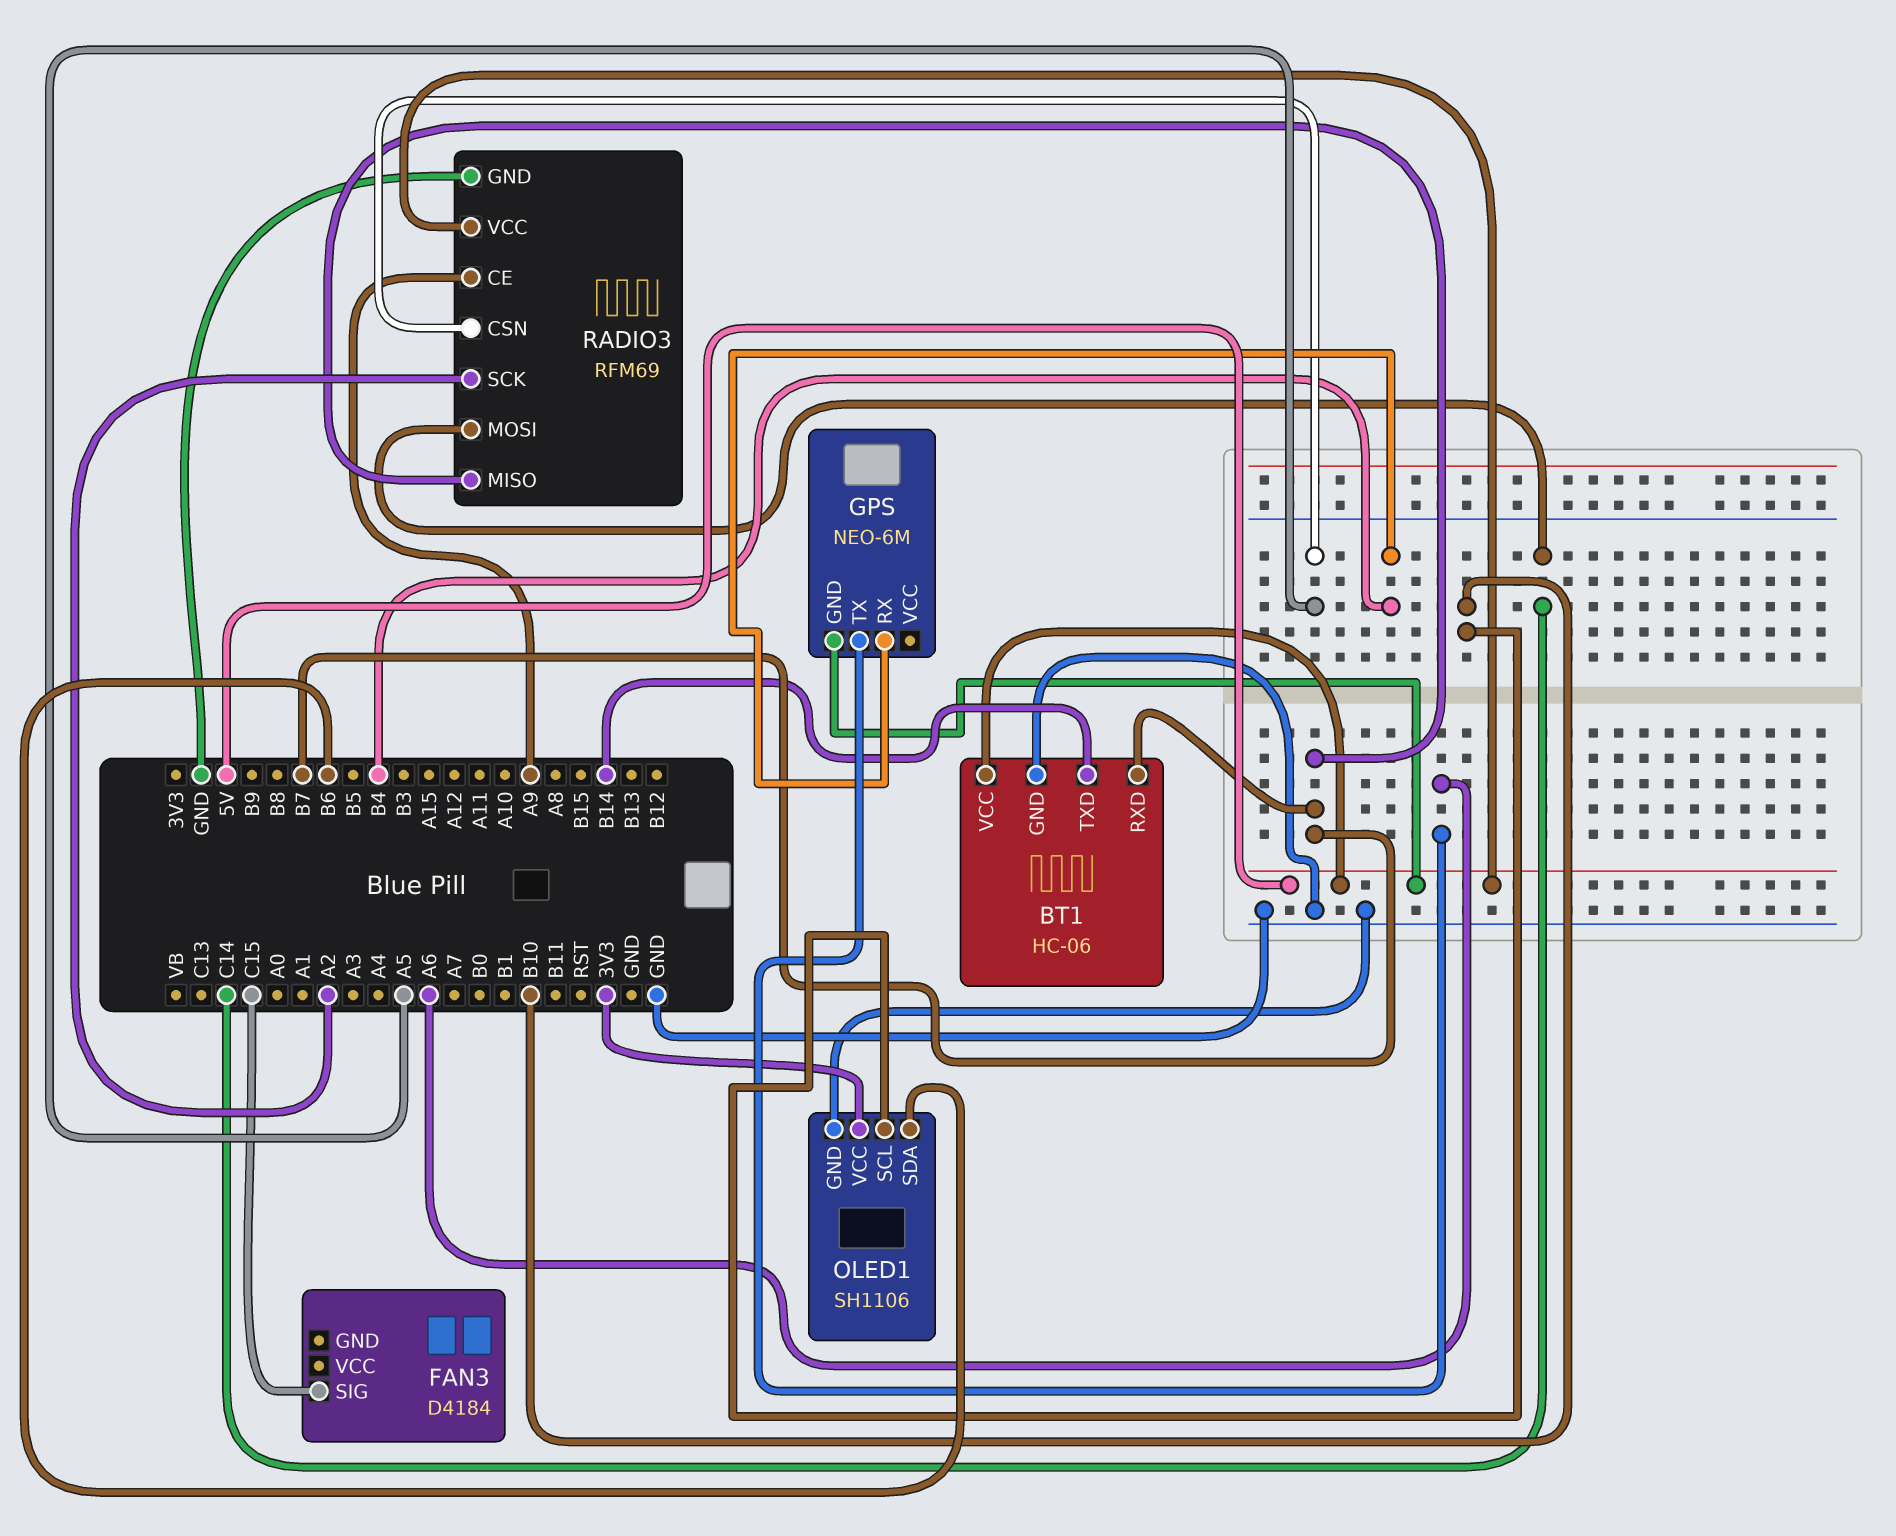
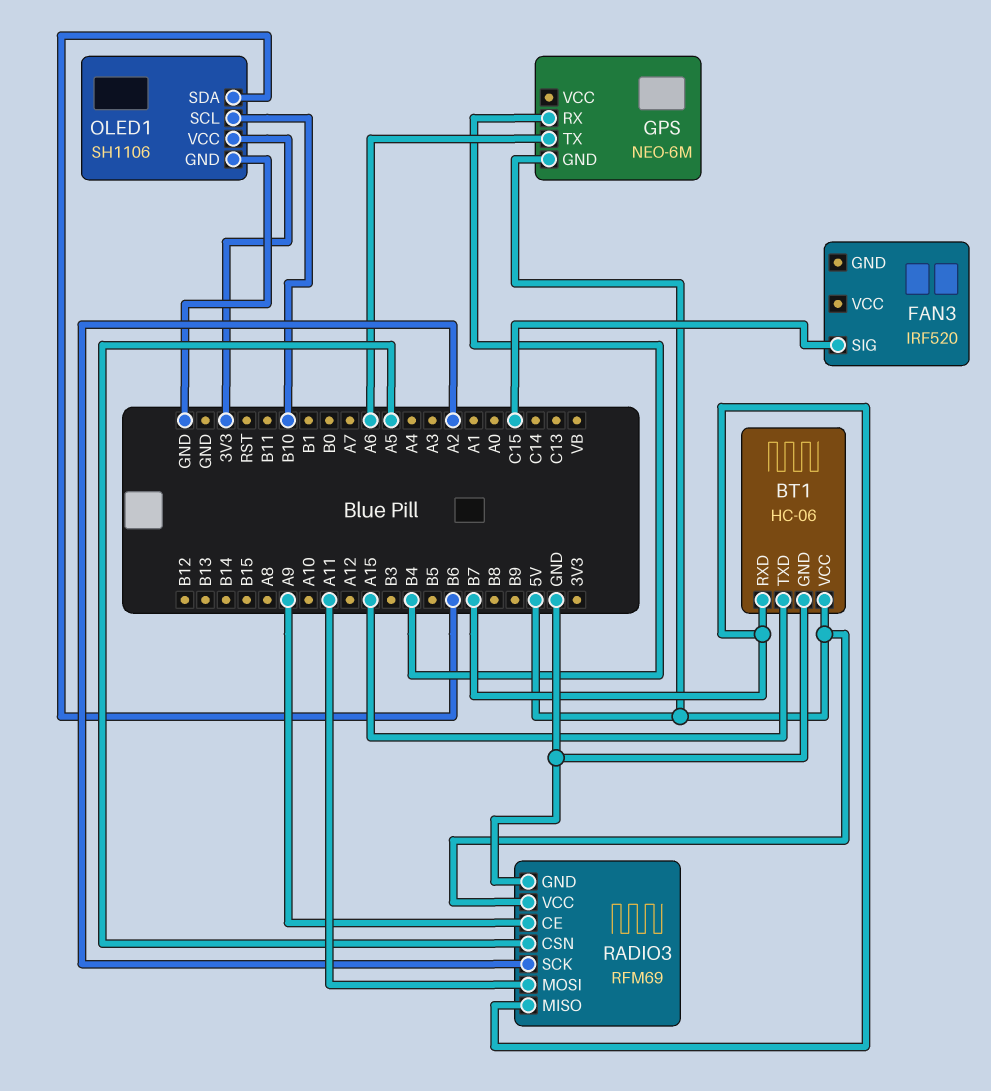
BT1 pin TXD: B14 -> A15
FAN3: D4184 -> IRF520
RADIO3 pin MOSI: C14 -> A11

